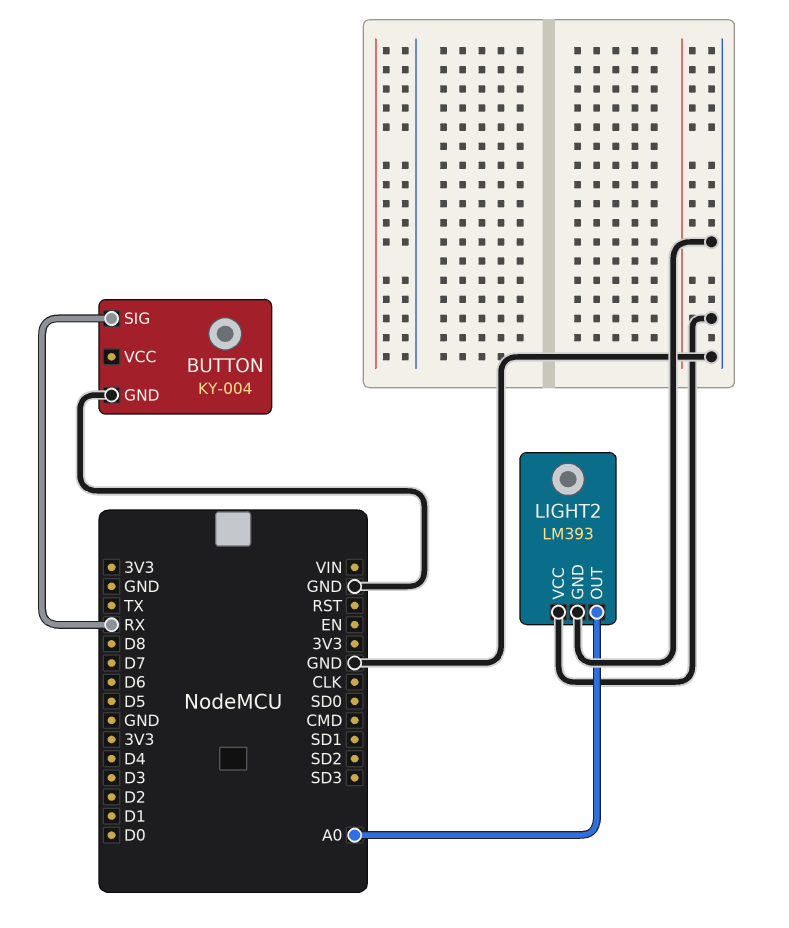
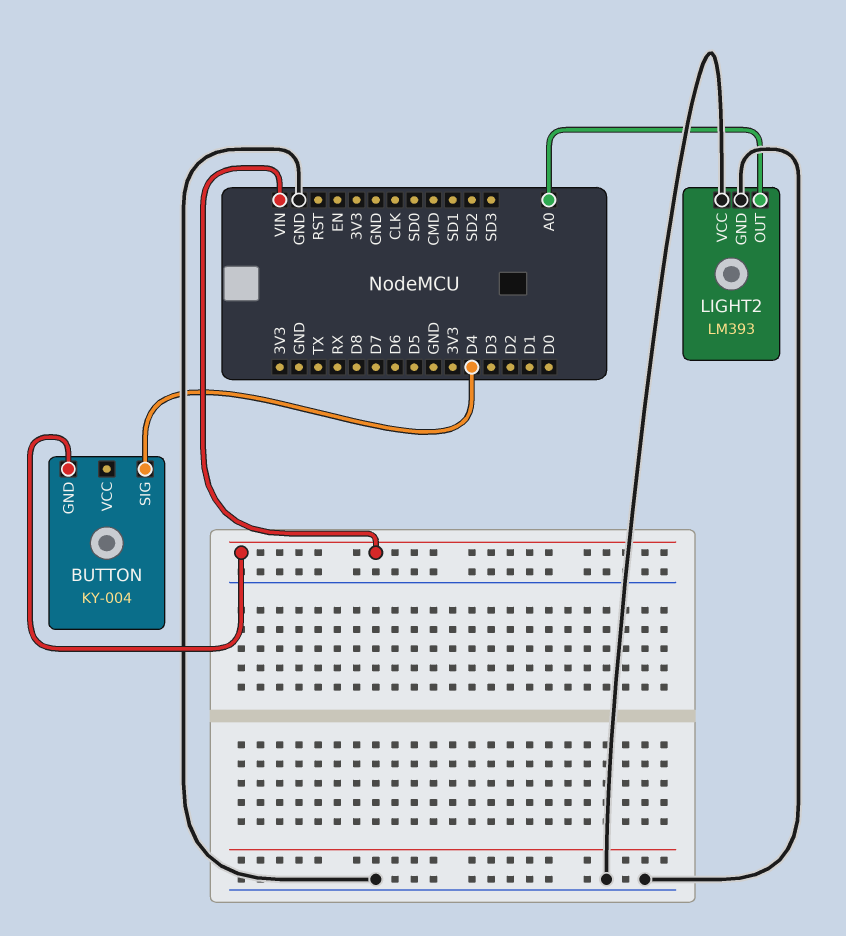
BUTTON pin GND: GND -> VIN
BUTTON pin SIG: RX -> D4

